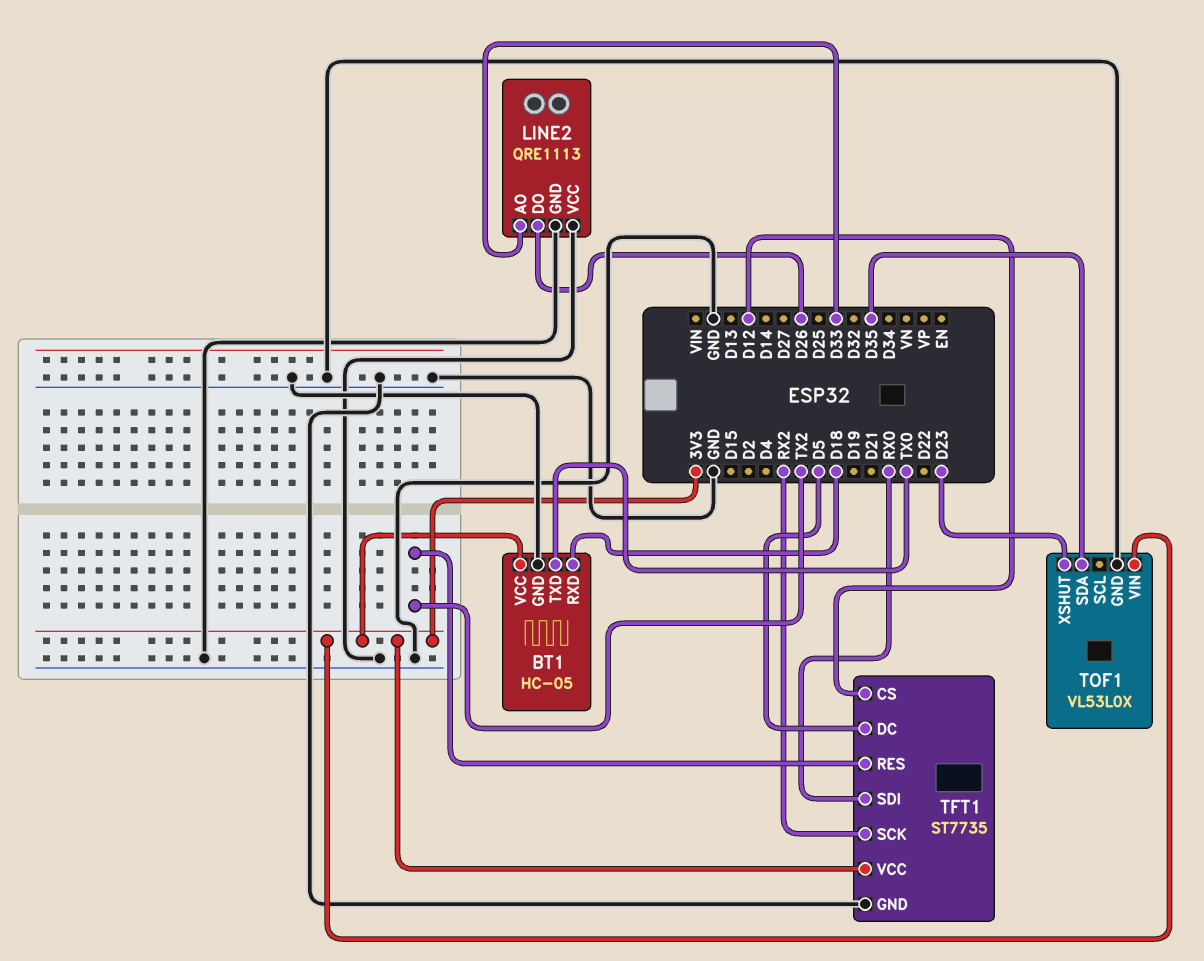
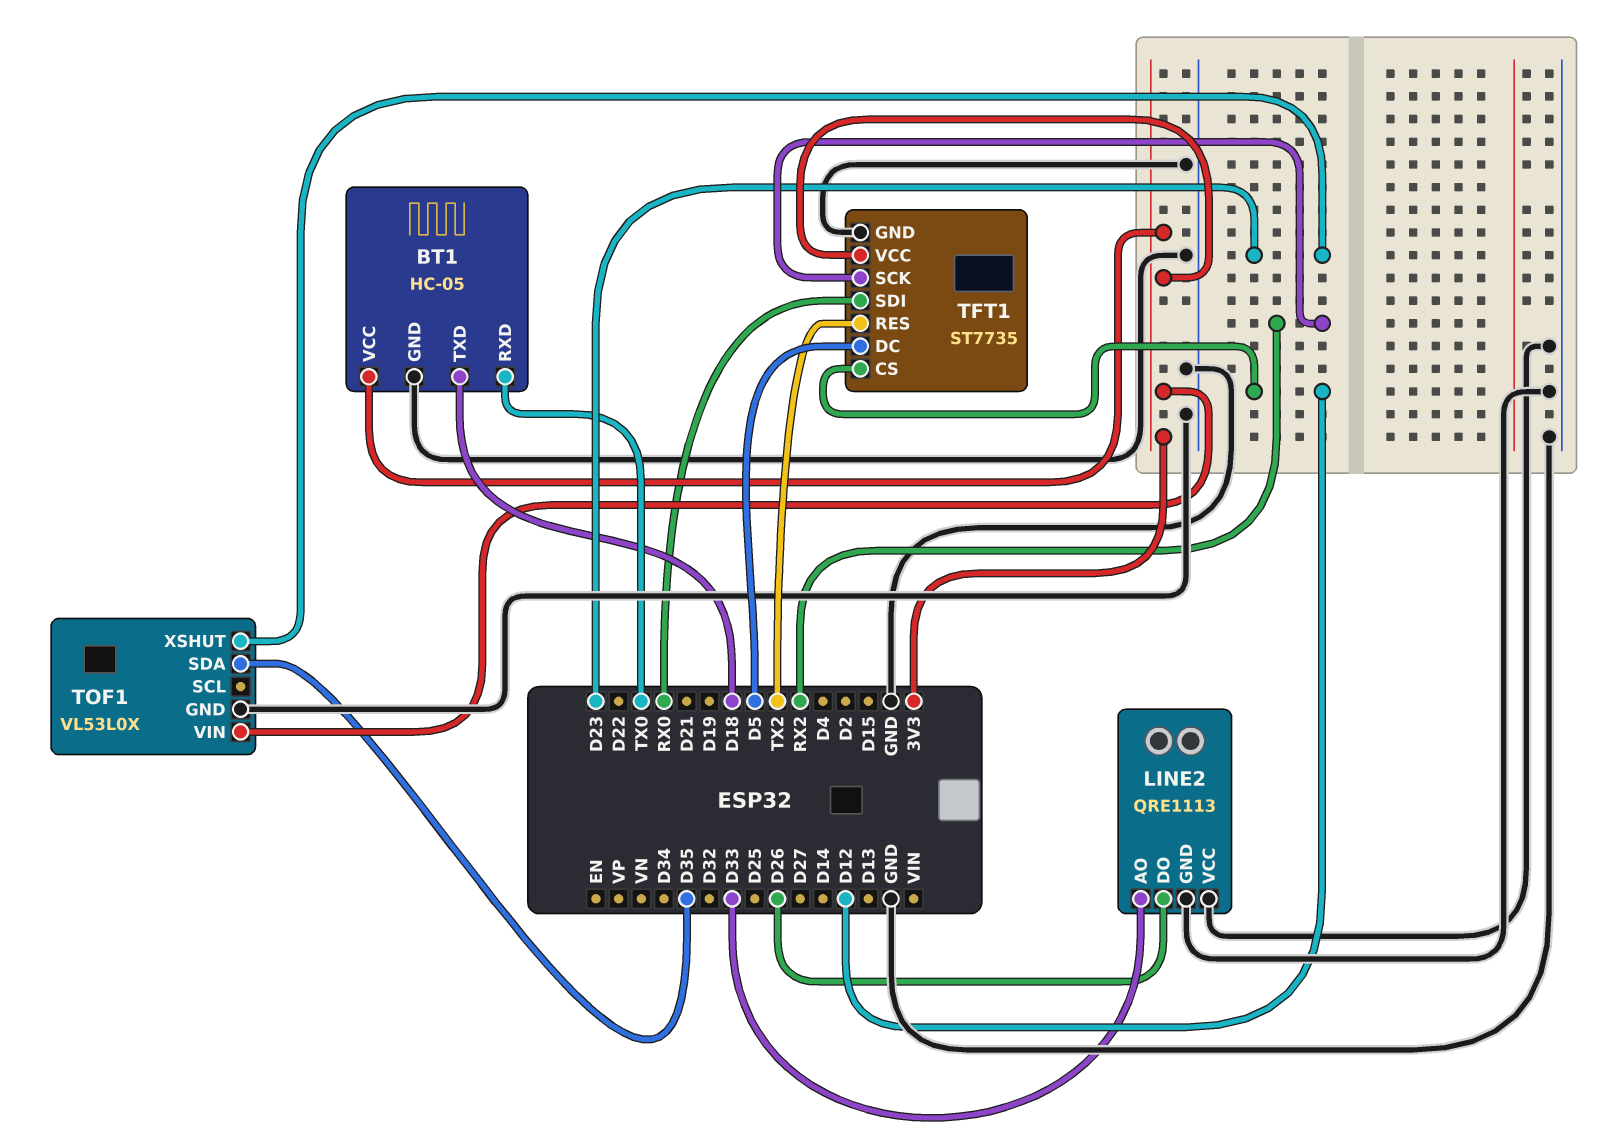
BT1 pin RXD: D18 -> TX0
BT1 pin TXD: TX0 -> D18

